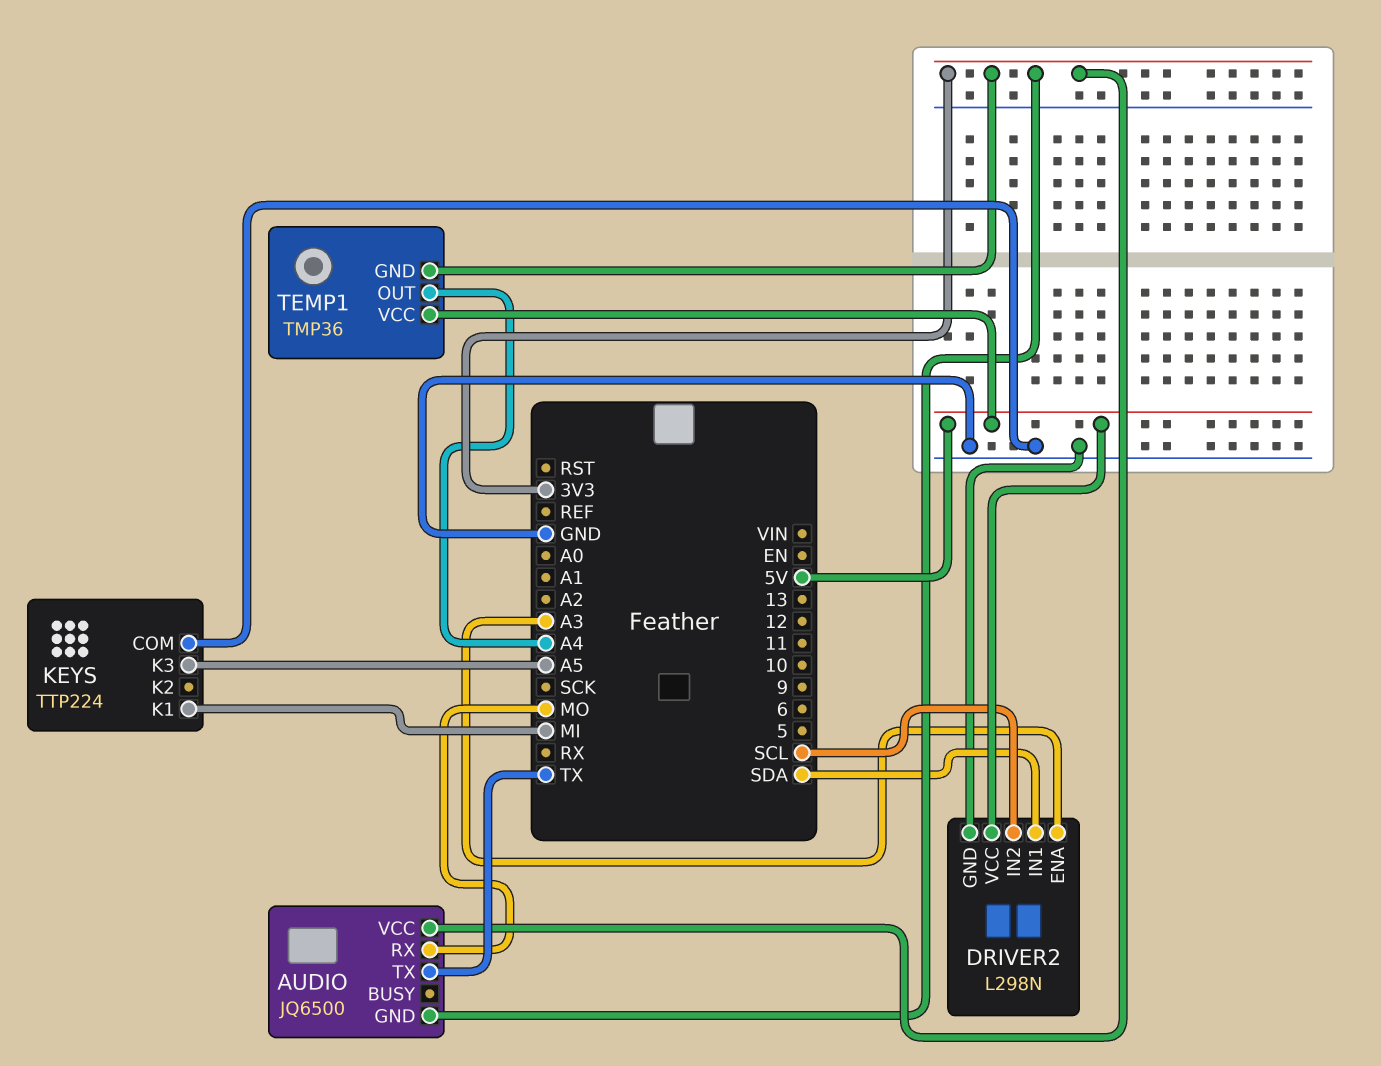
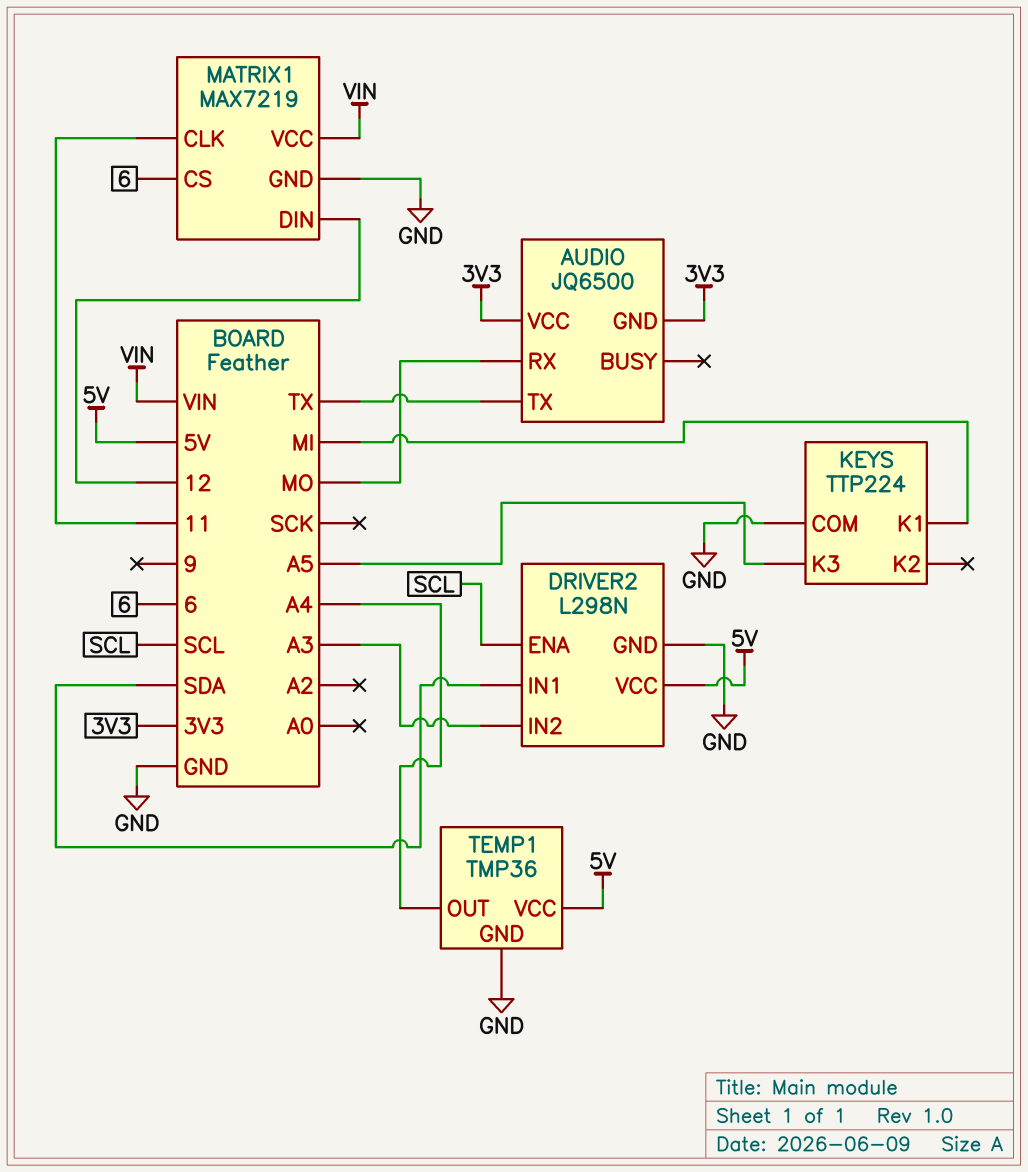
DRIVER2 pin ENA: A3 -> SCL
DRIVER2 pin IN2: SCL -> A3
MATRIX1: none -> MAX7219
MATRIX1 pin CLK: none -> 11
MATRIX1 pin CS: none -> 6
MATRIX1 pin DIN: none -> 12
MATRIX1 pin GND: none -> GND
MATRIX1 pin VCC: none -> VIN
TEMP1 pin GND: 3V3 -> GND

